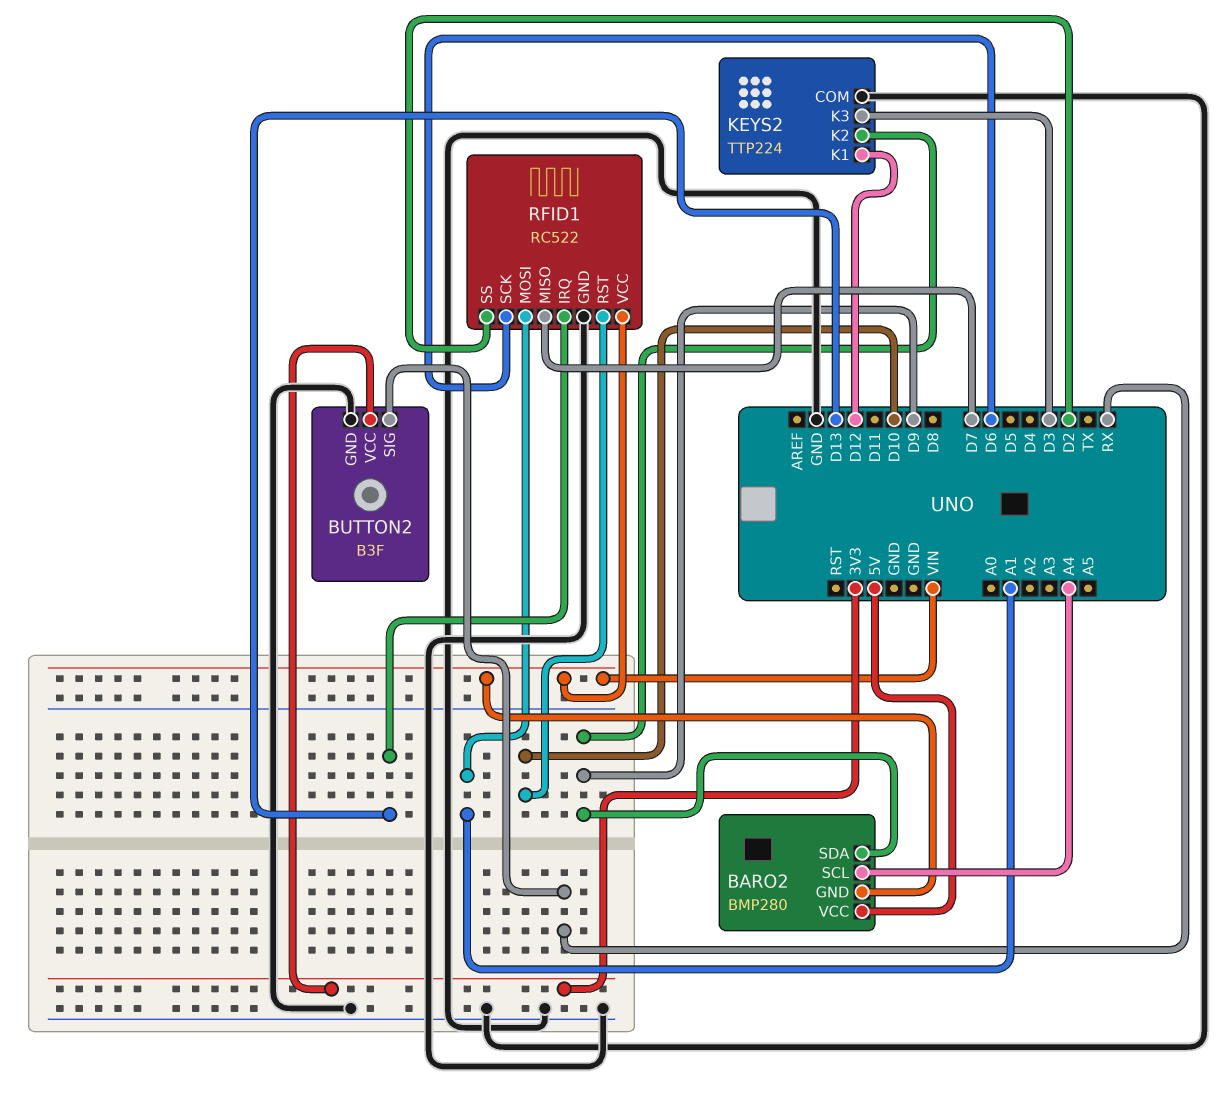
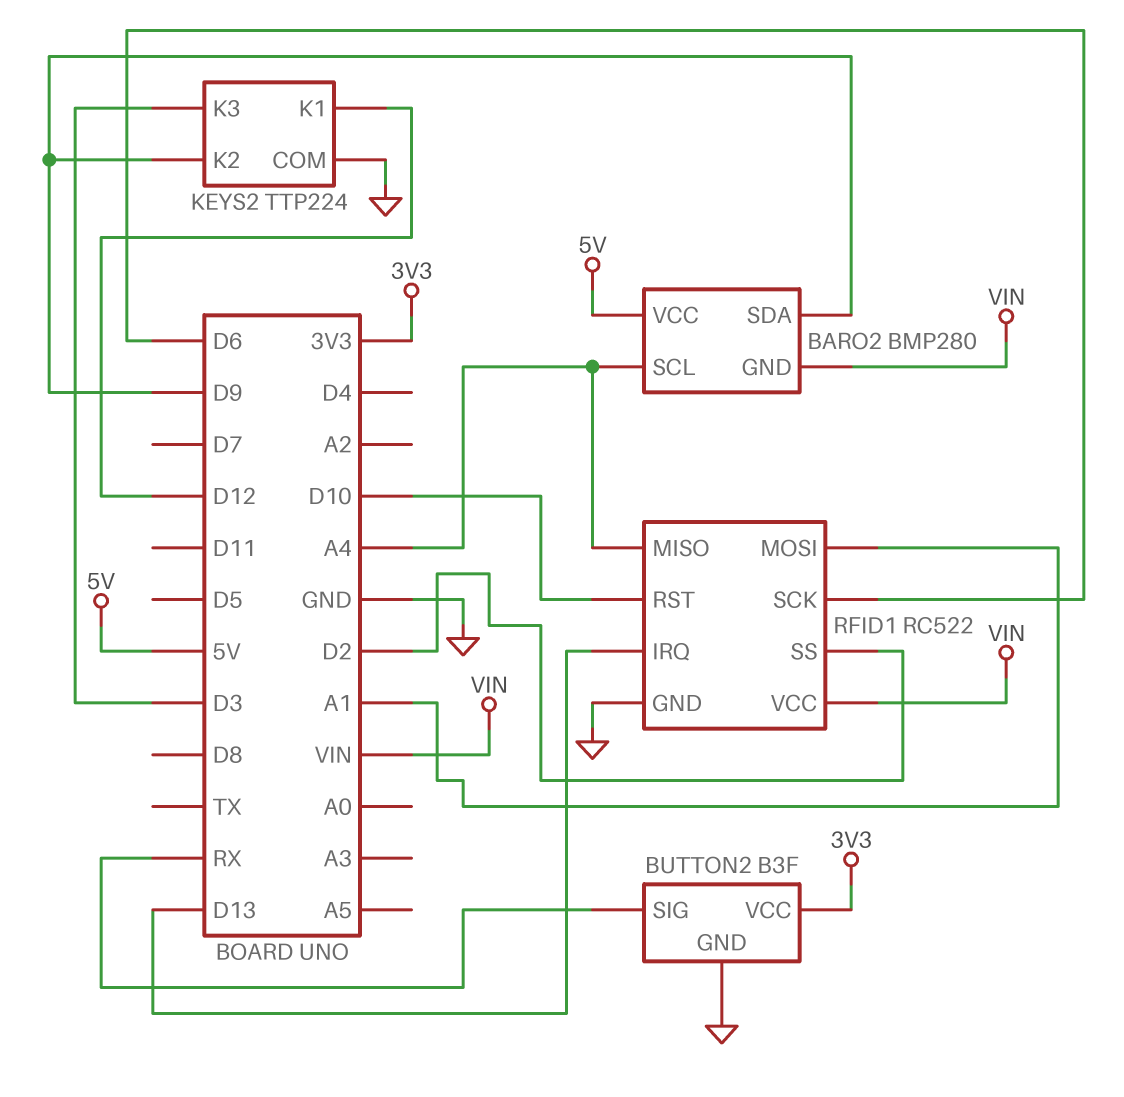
RFID1 pin MISO: D7 -> A4

